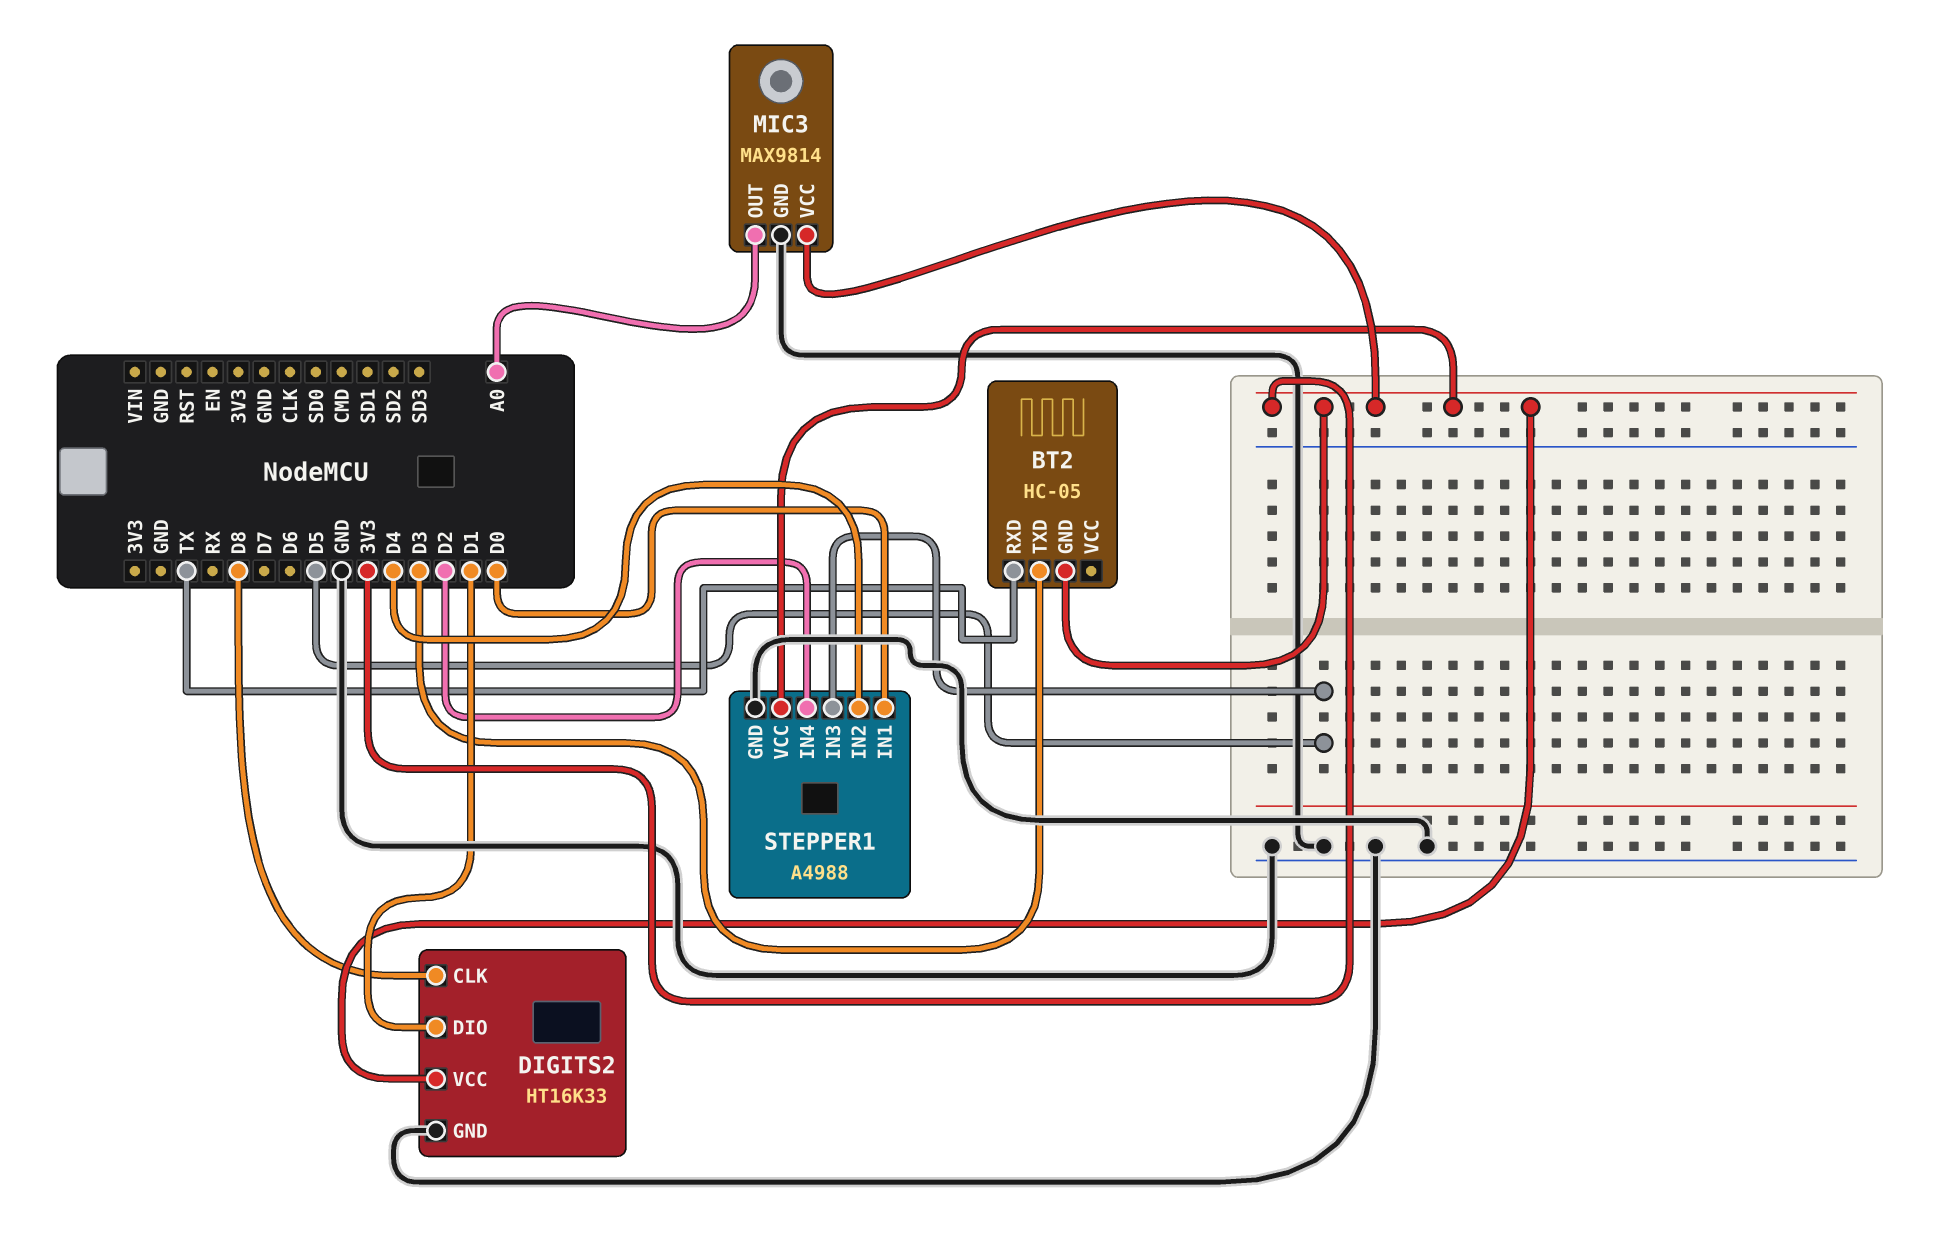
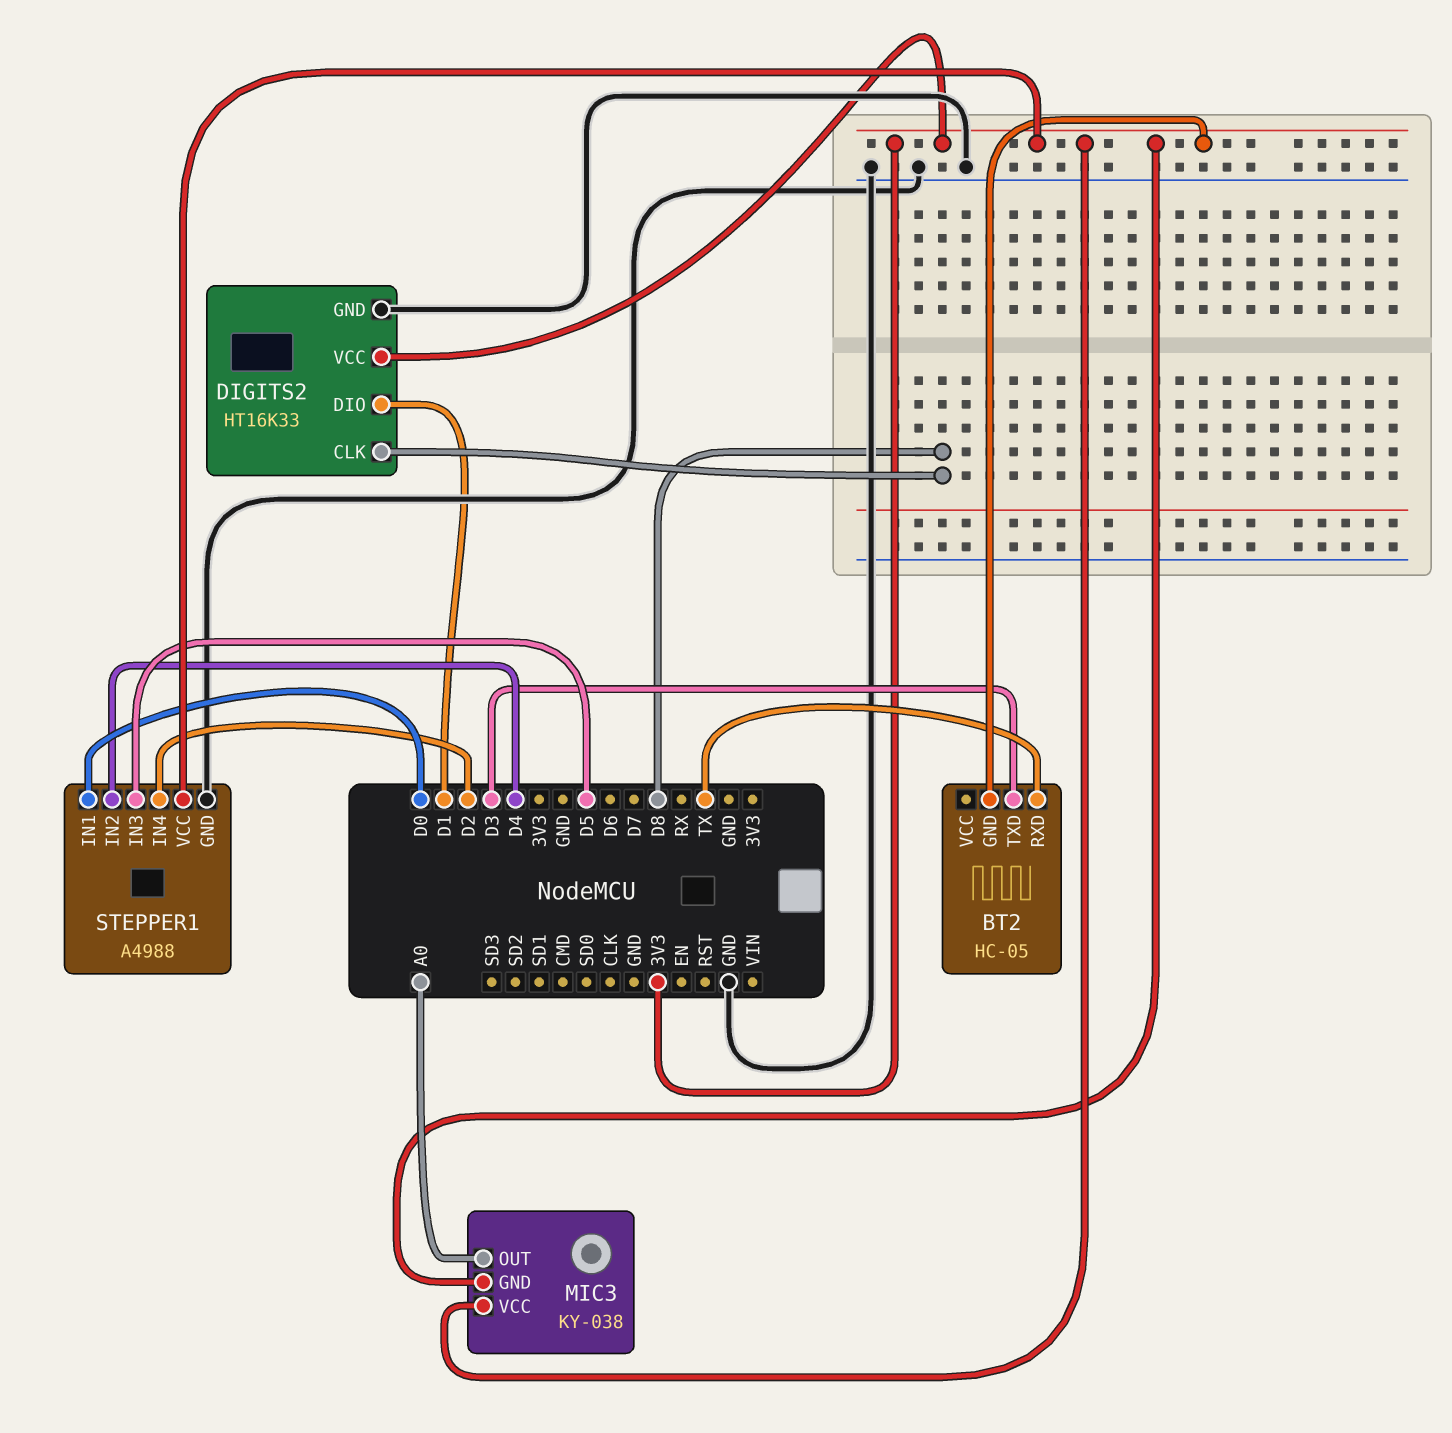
MIC3: MAX9814 -> KY-038
MIC3 pin GND: GND -> 3V3

